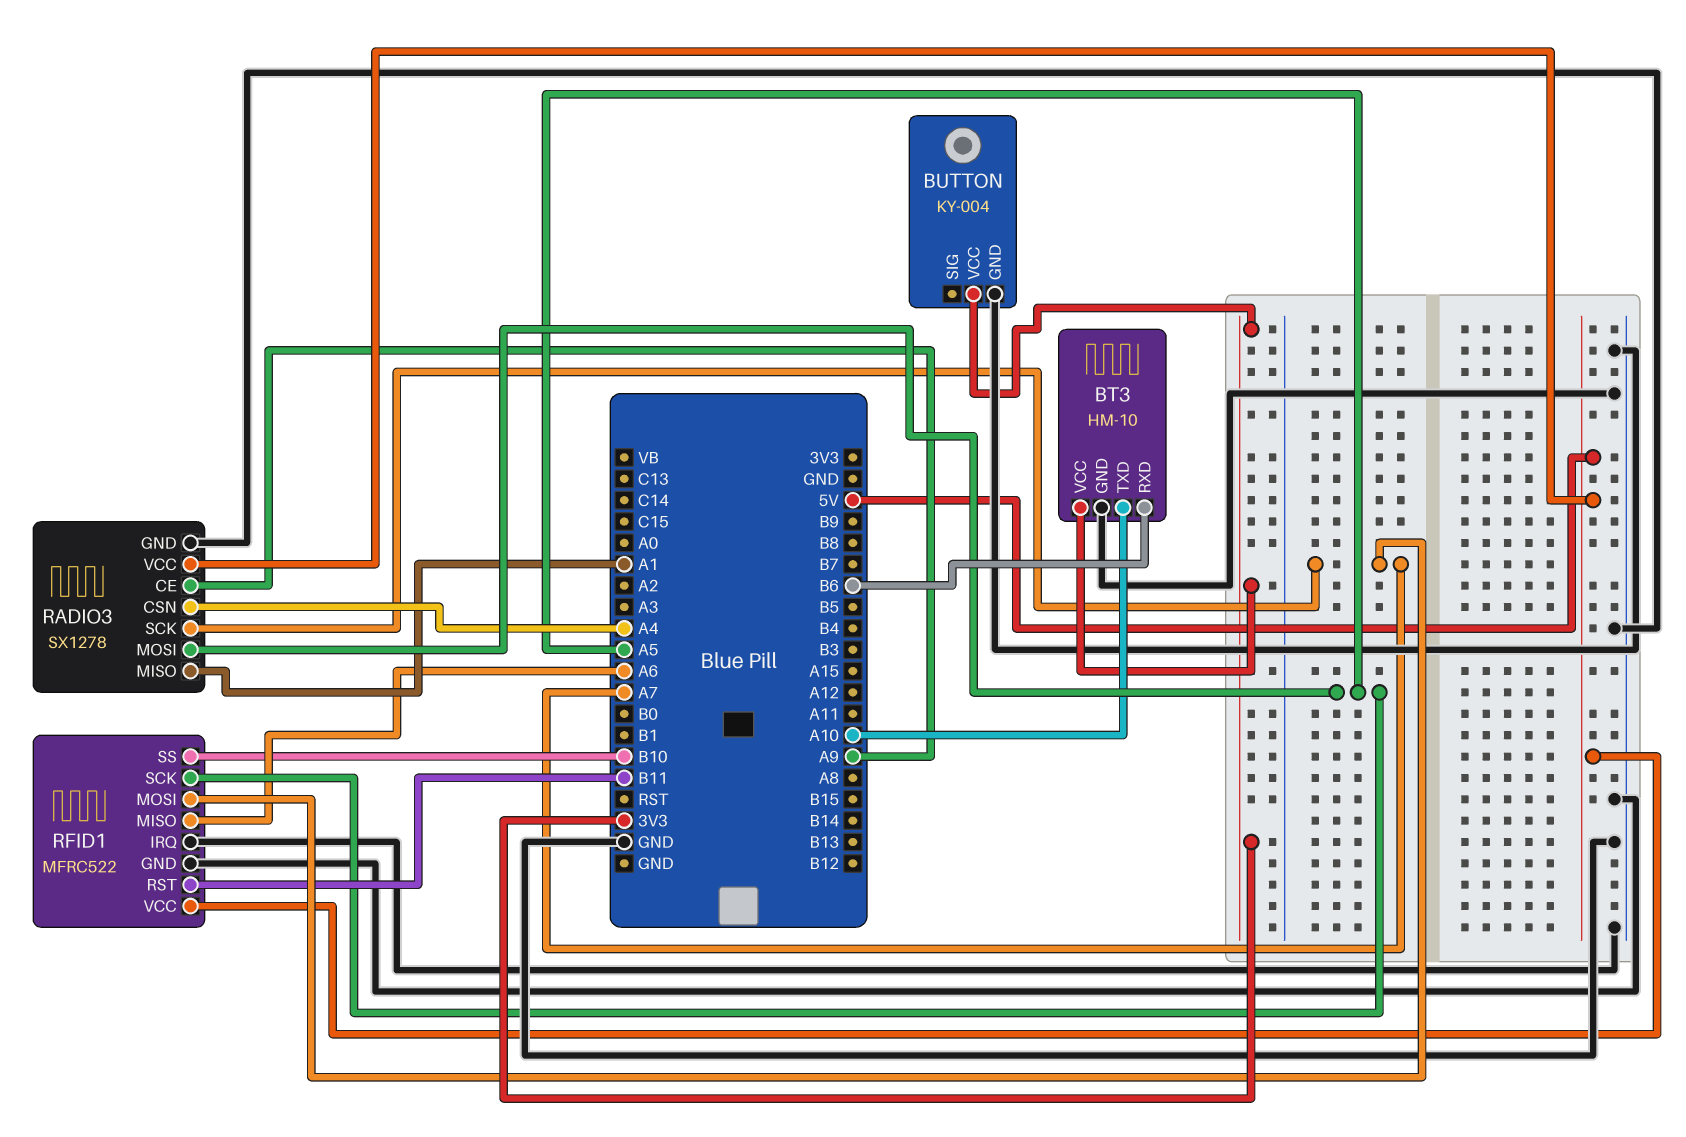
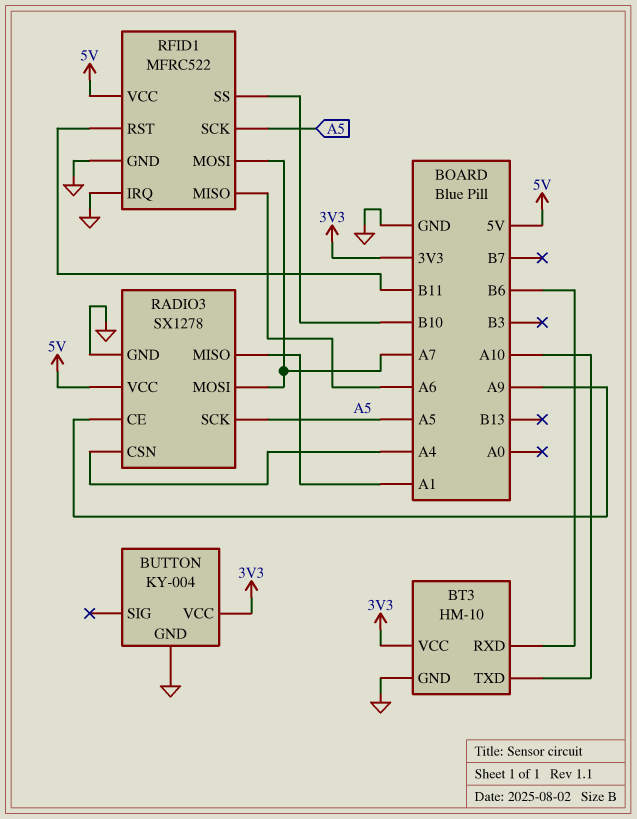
RADIO3 pin MOSI: A5 -> A7
RADIO3 pin SCK: A7 -> A5

